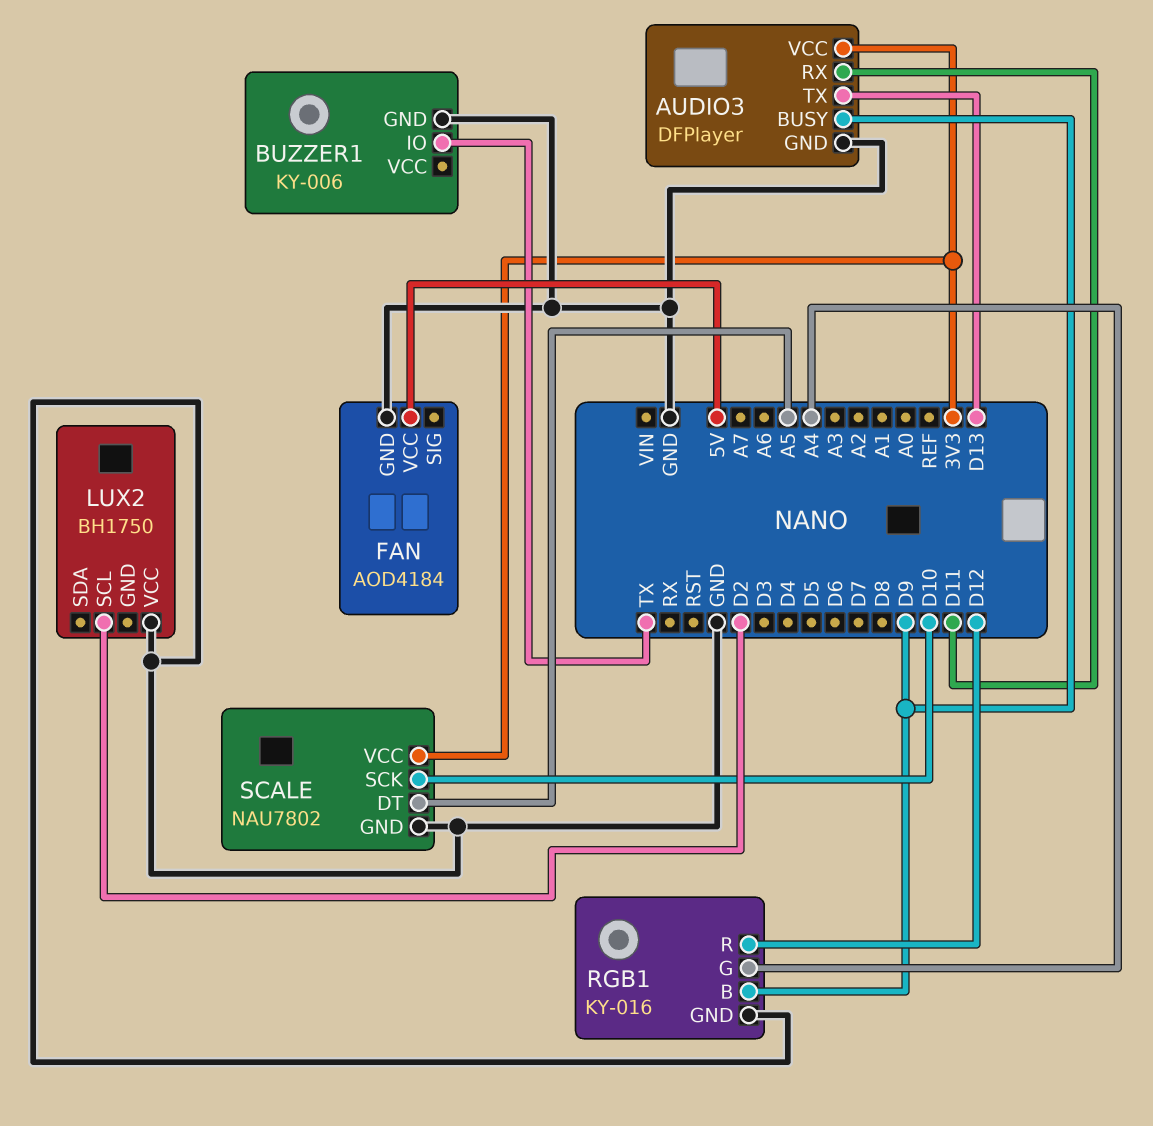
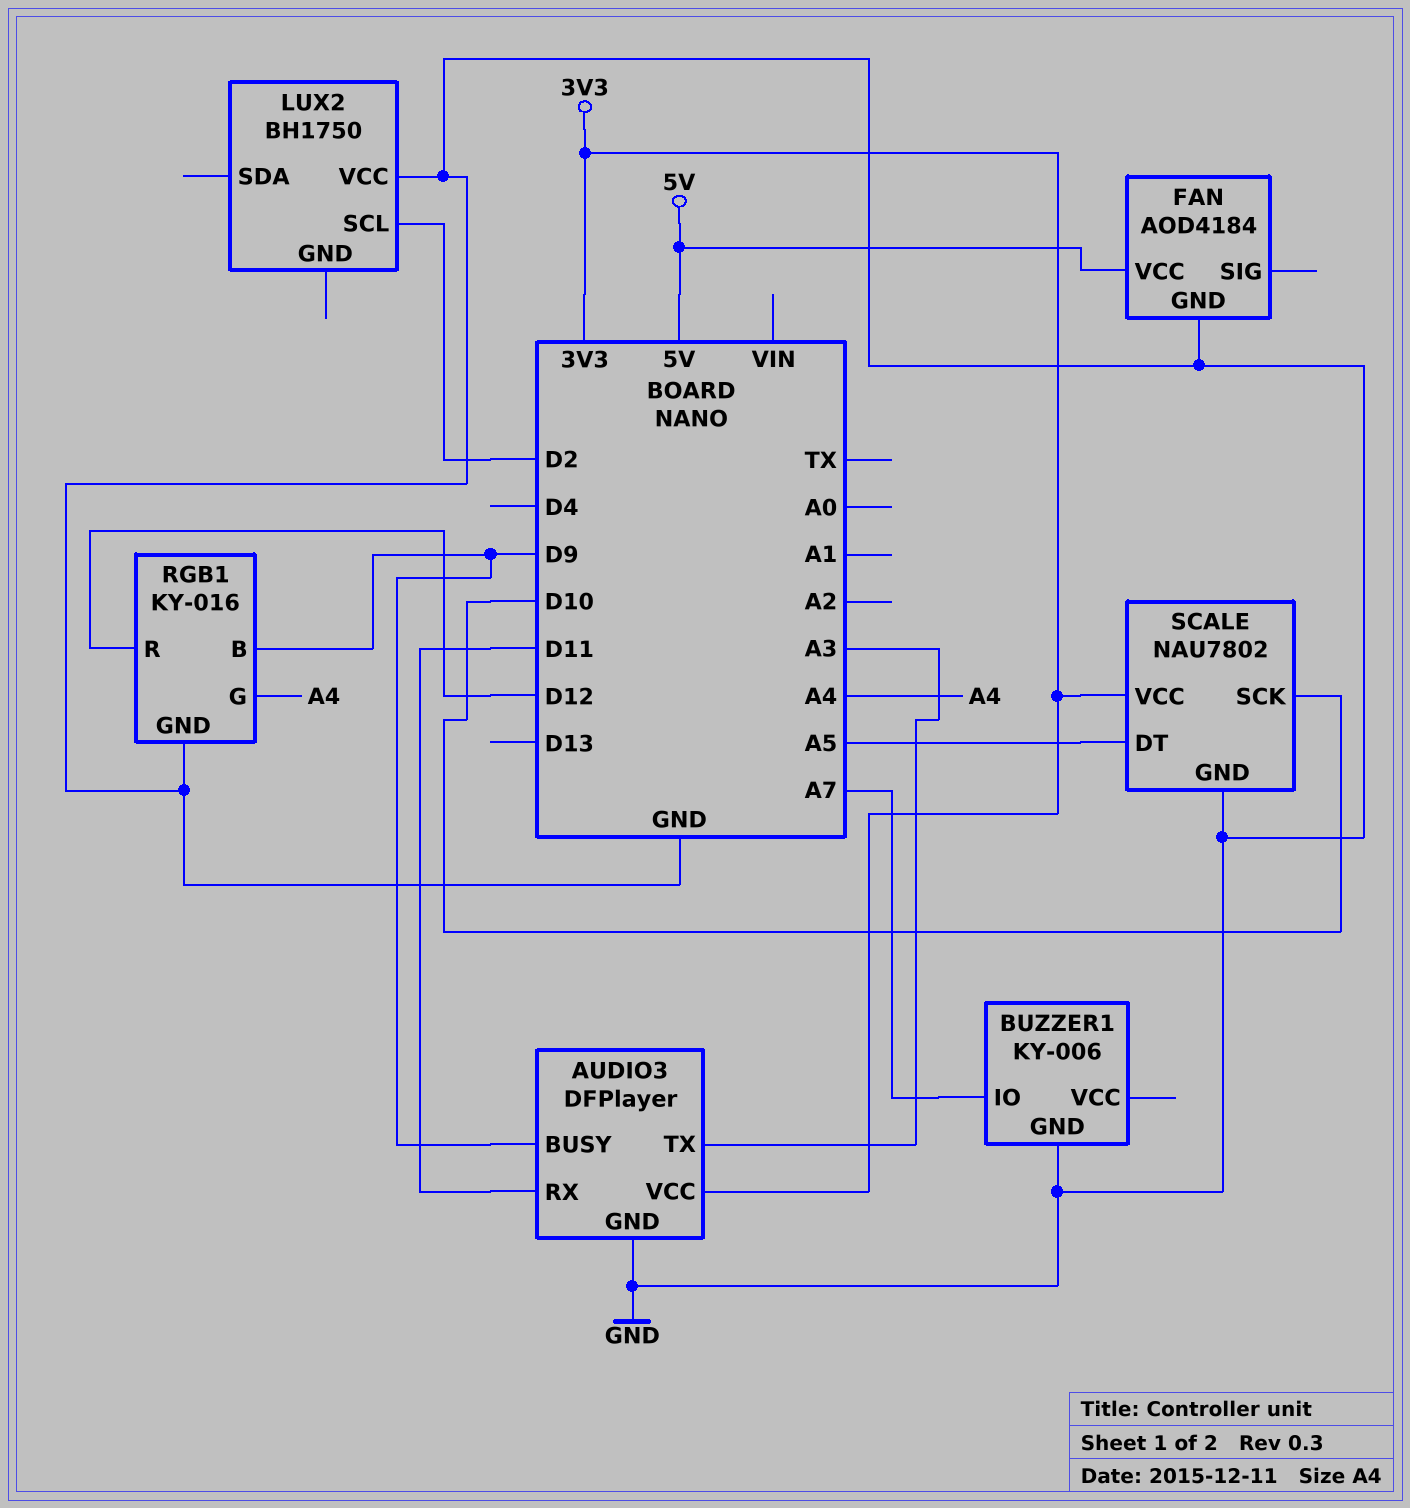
AUDIO3 pin TX: D13 -> A3
BUZZER1 pin IO: TX -> A7

